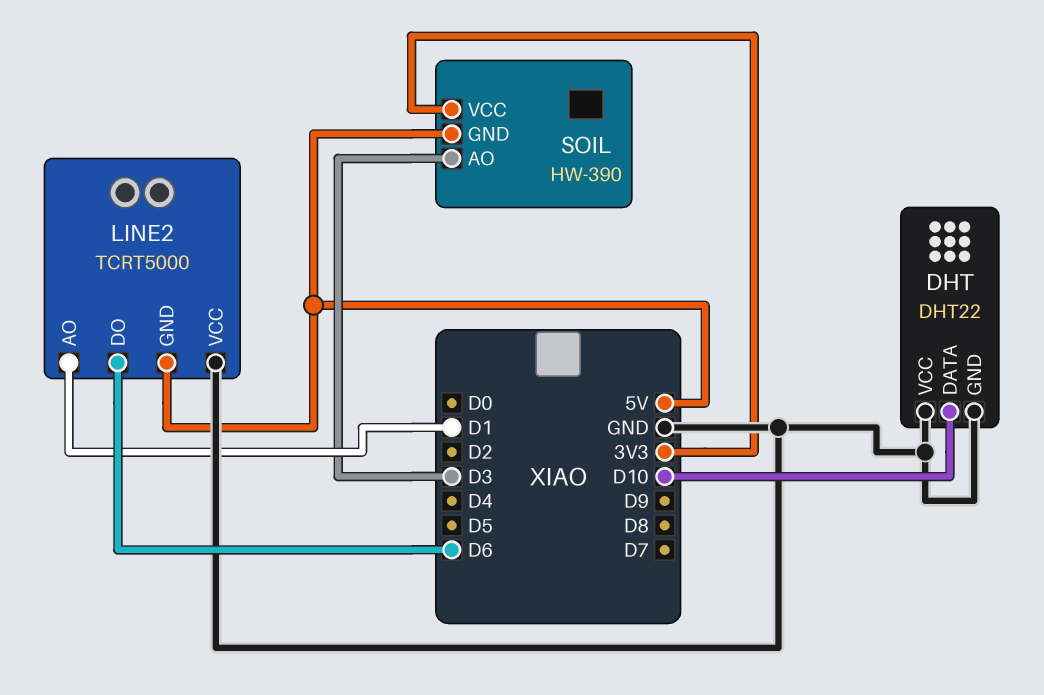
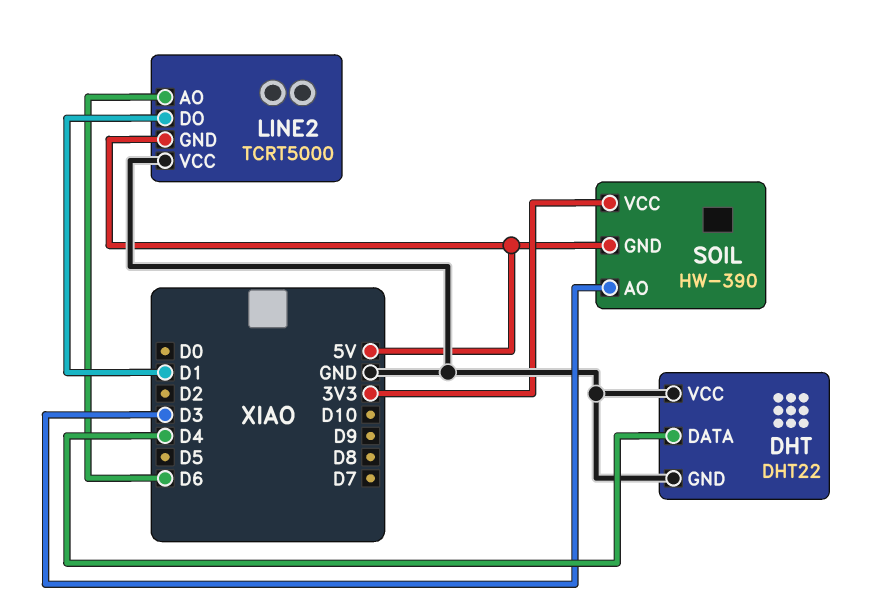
DHT pin DATA: D10 -> D4
LINE2 pin AO: D1 -> D6
LINE2 pin DO: D6 -> D1

